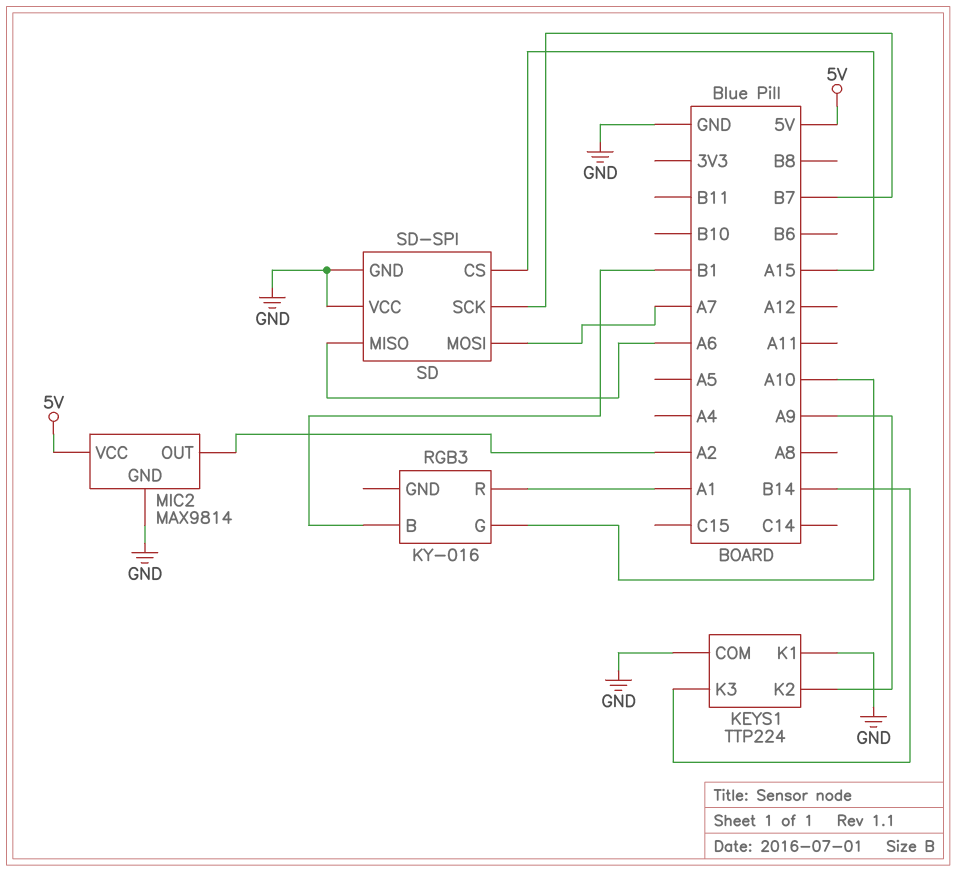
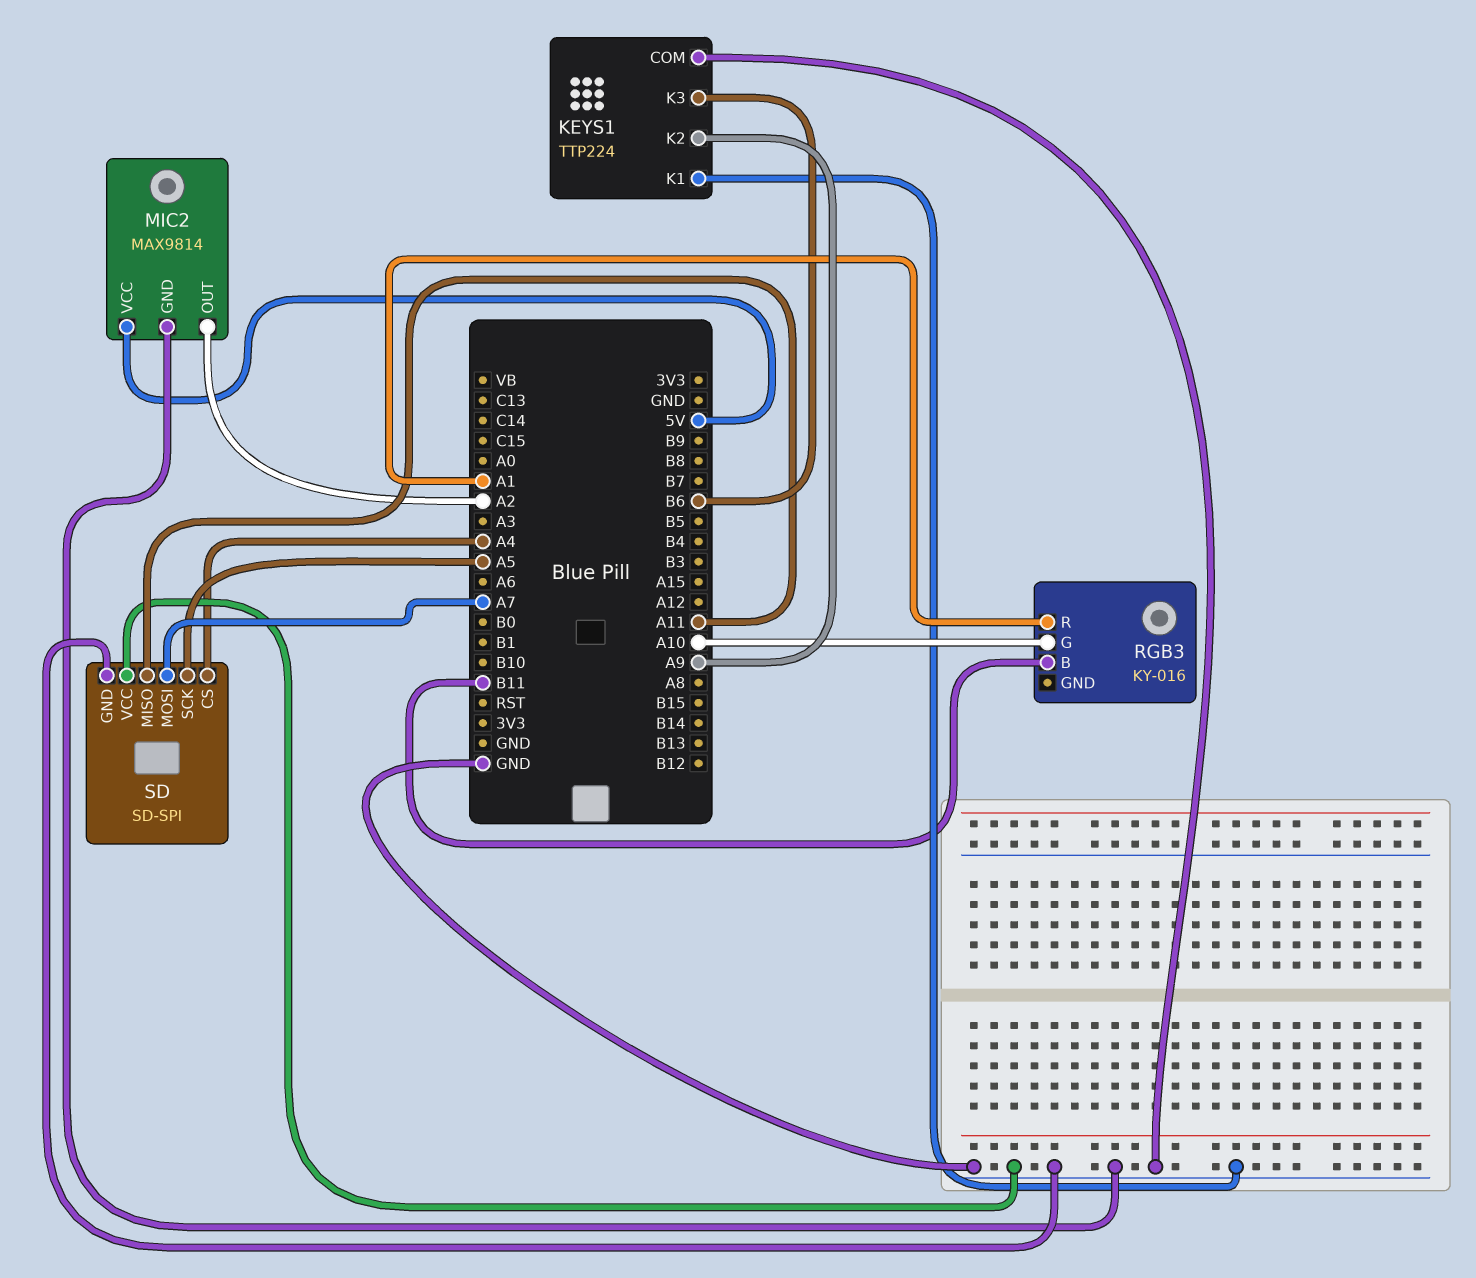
KEYS1 pin K3: B14 -> B6
RGB3 pin B: B1 -> B11
SD pin CS: A15 -> A4
SD pin MISO: A6 -> A11
SD pin SCK: B7 -> A5

